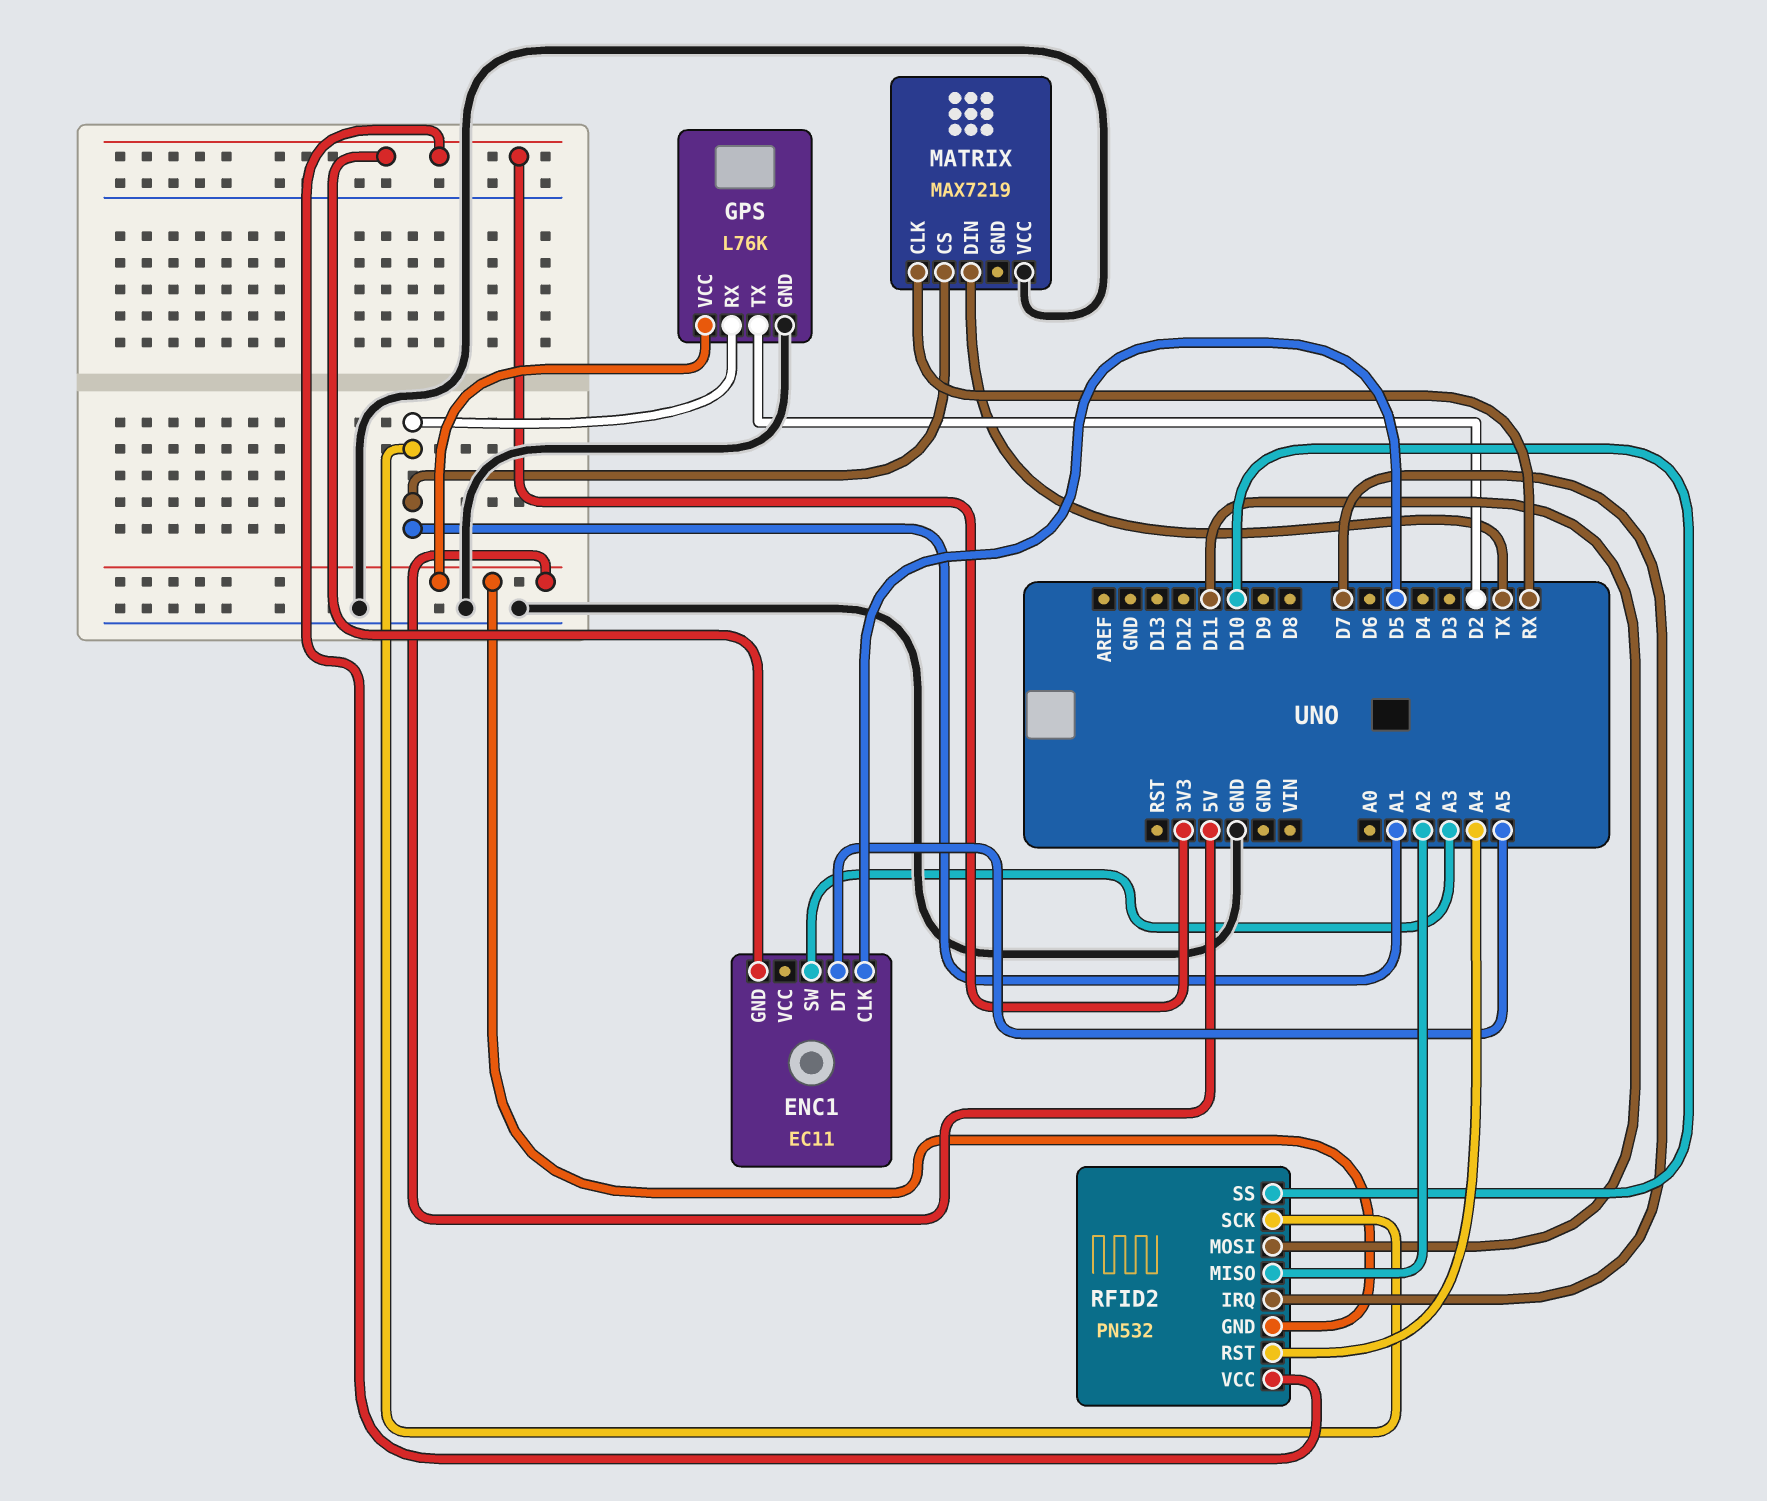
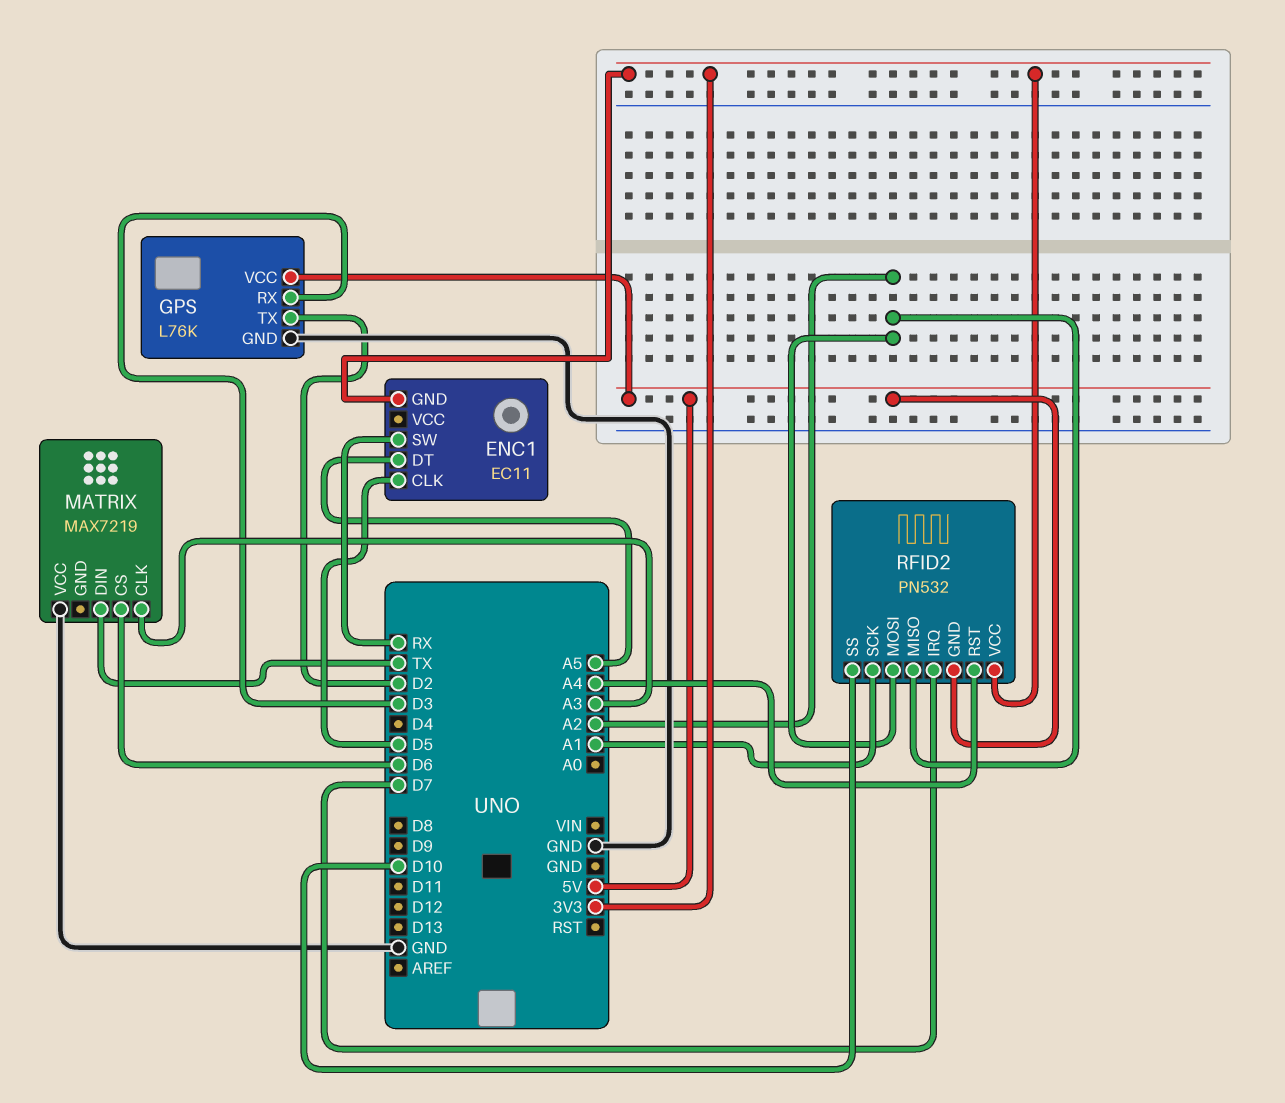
ENC1 pin SW: A3 -> RX
GPS pin RX: A1 -> D3
MATRIX pin CLK: RX -> A3
MATRIX pin CS: A1 -> D6
RFID2 pin MOSI: D11 -> A2

